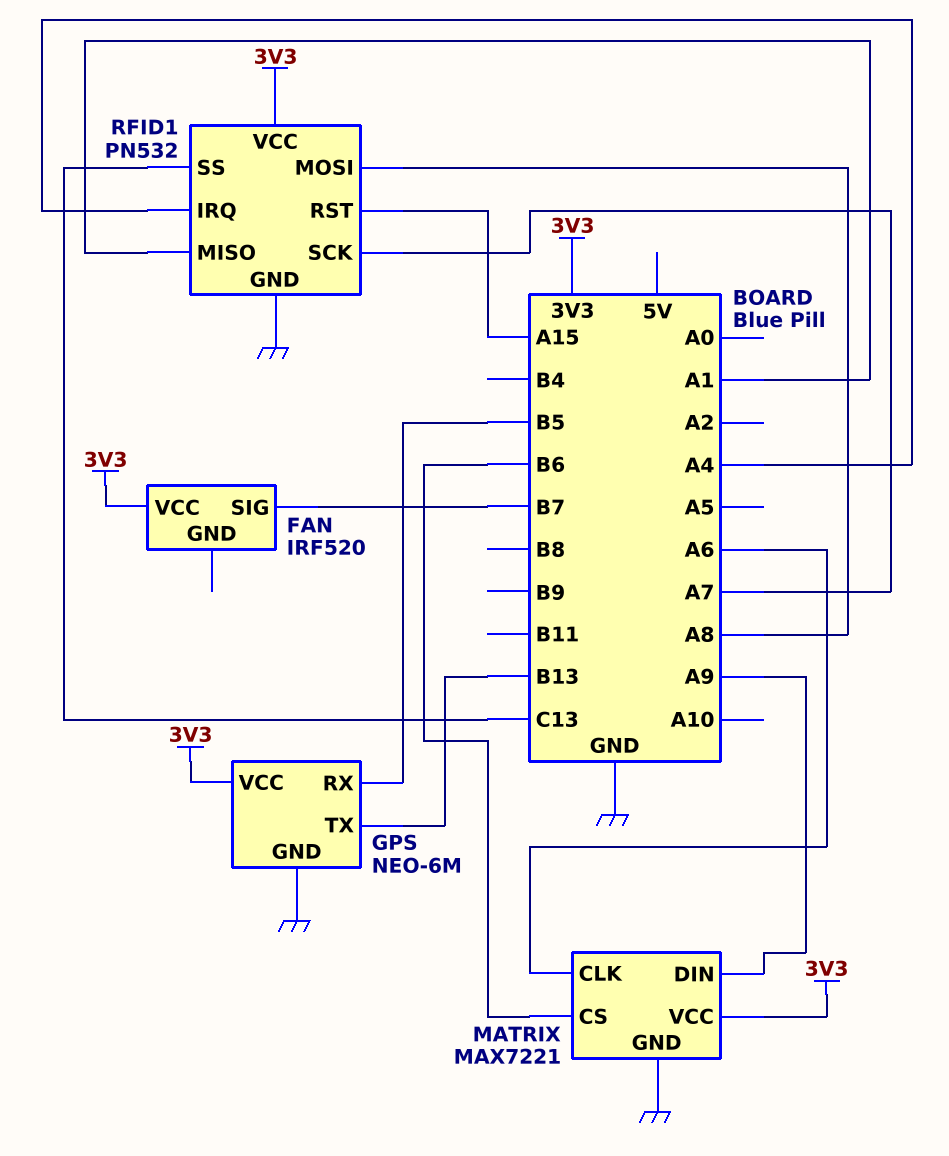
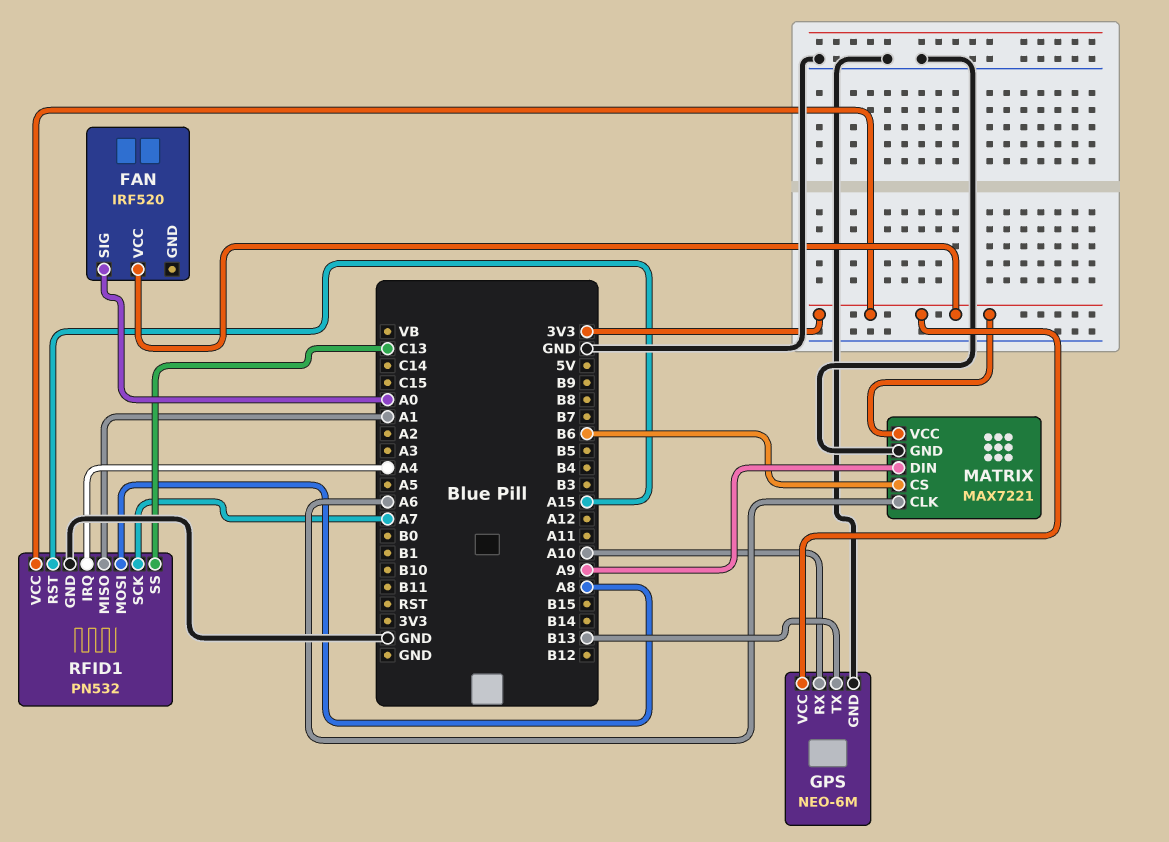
FAN pin SIG: B7 -> A0
GPS pin RX: B5 -> A10

